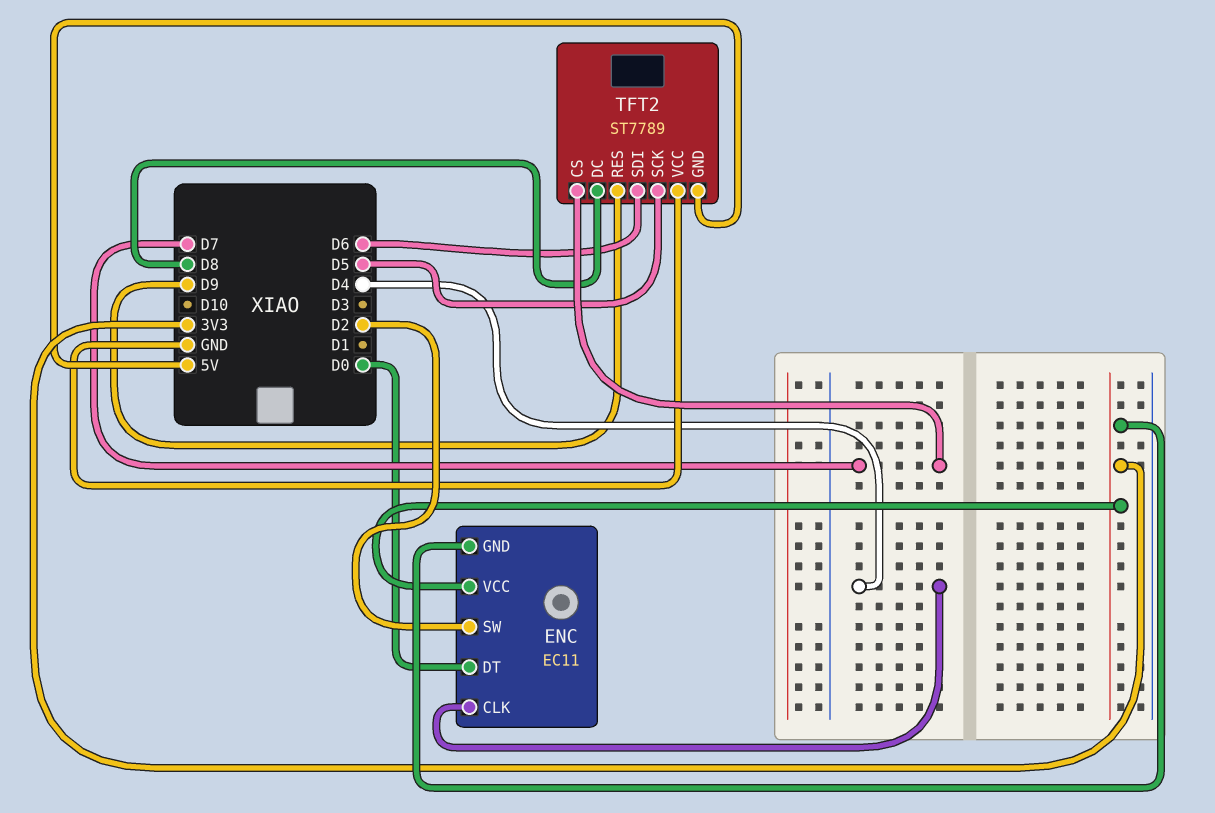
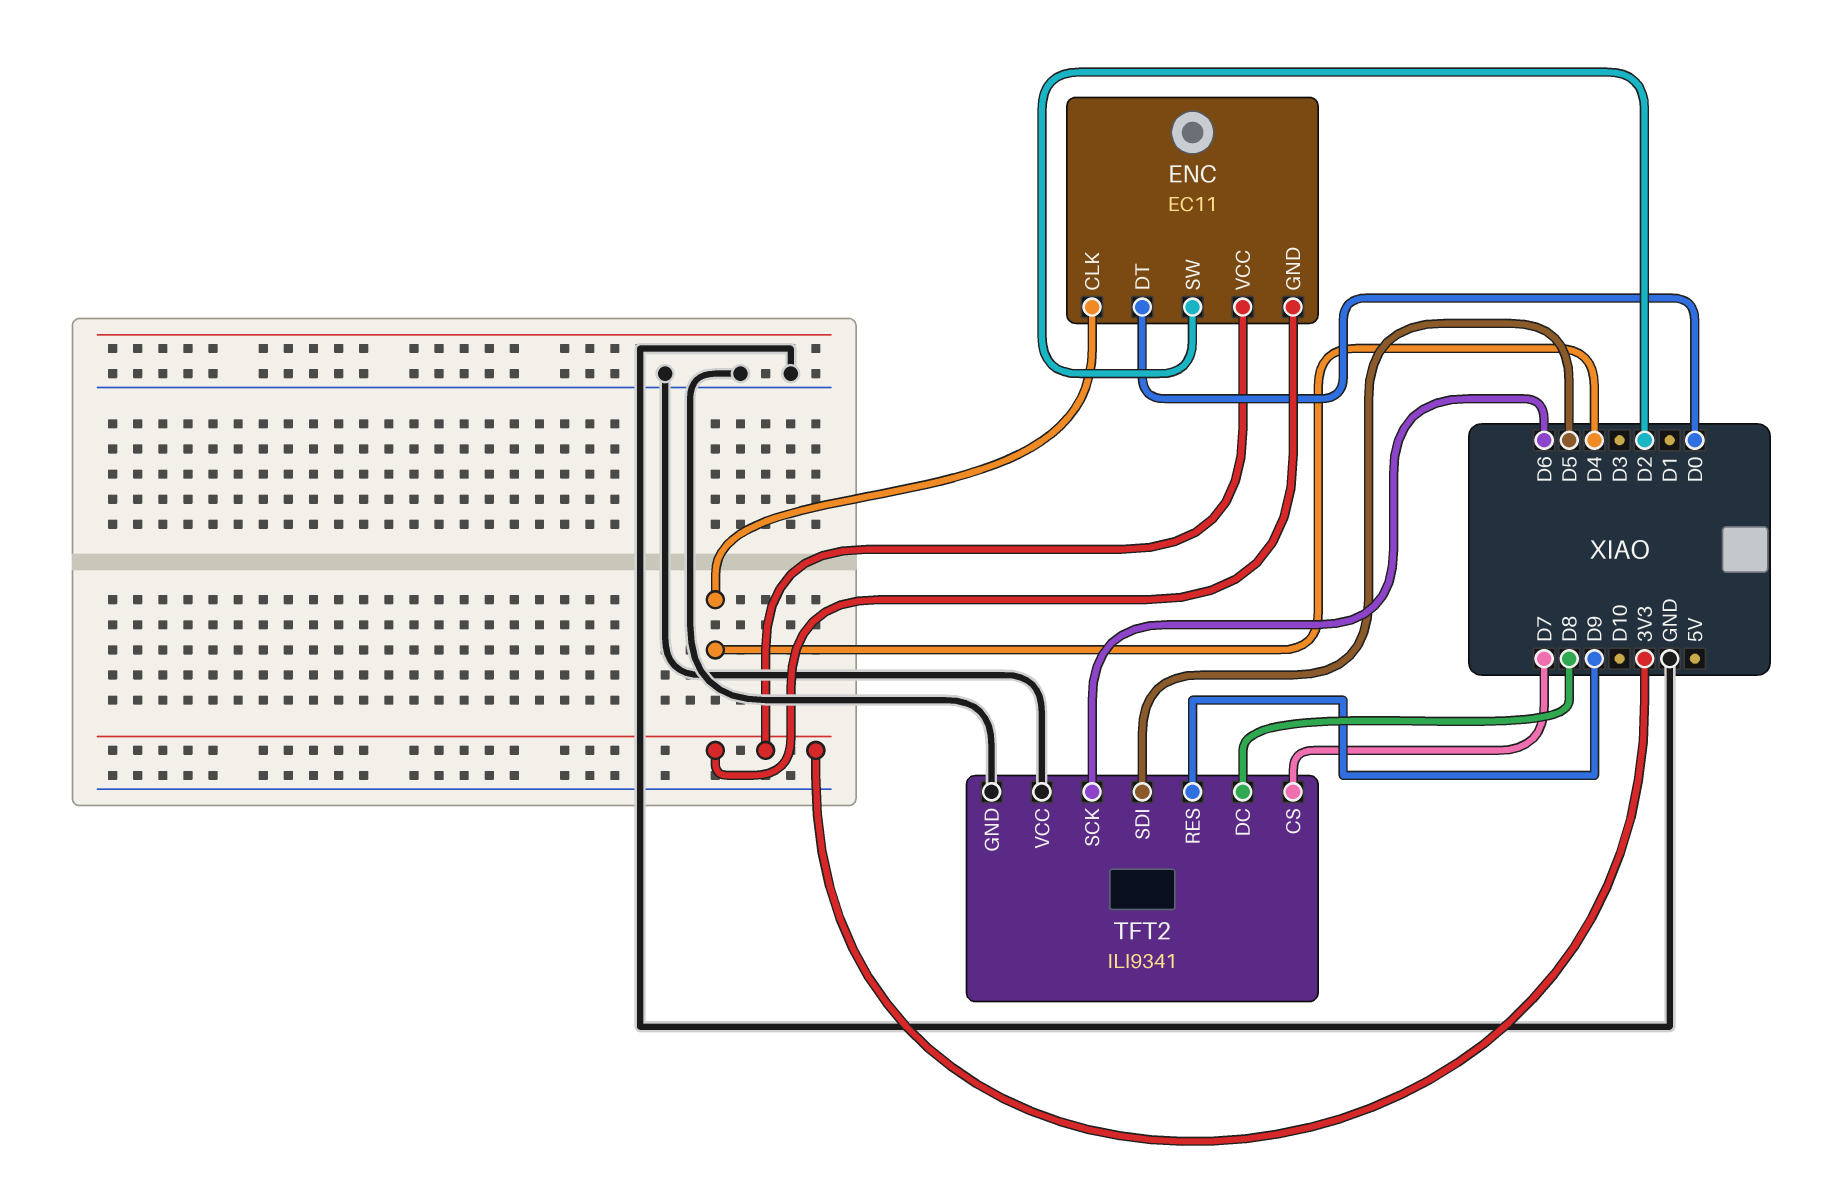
TFT2: ST7789 -> ILI9341
TFT2 pin GND: 5V -> GND
TFT2 pin SCK: D5 -> D6
TFT2 pin SDI: D6 -> D5

